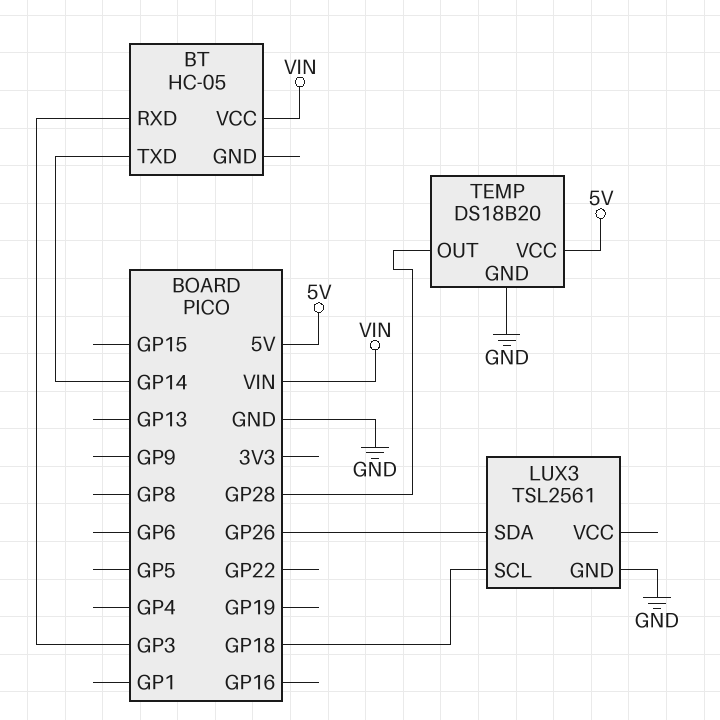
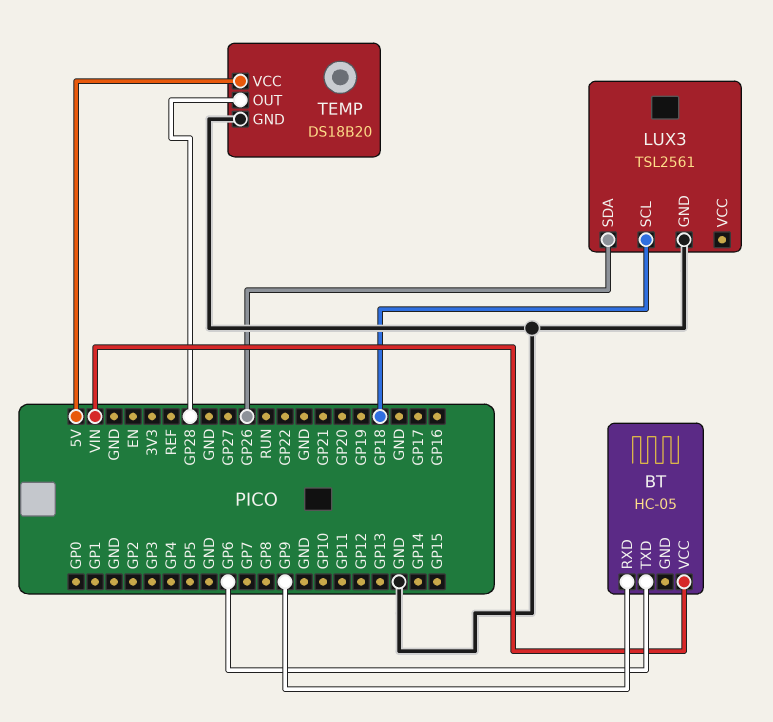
BT pin RXD: GP3 -> GP9
BT pin TXD: GP14 -> GP6

